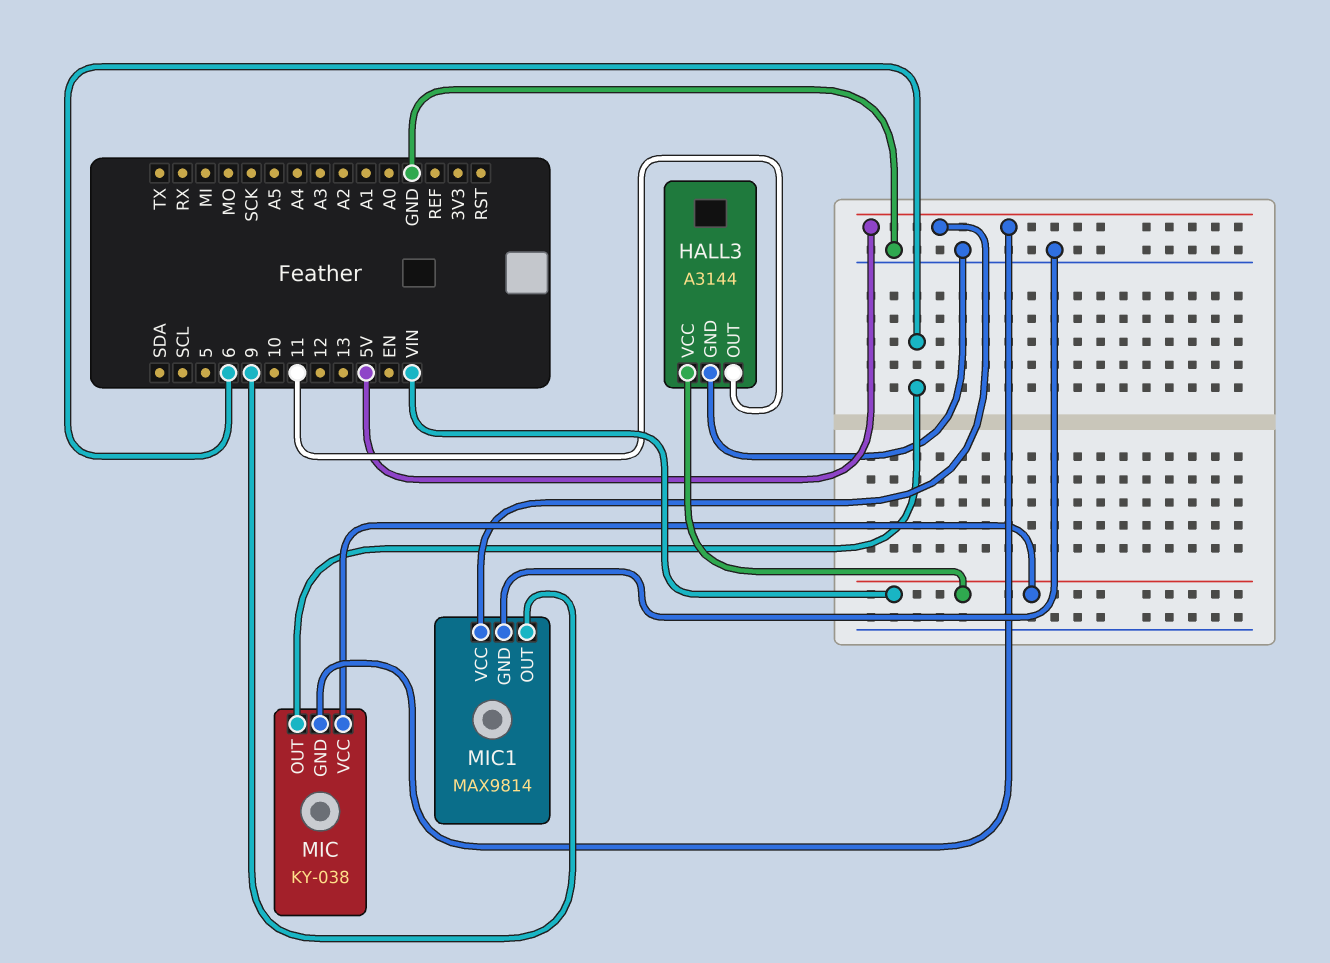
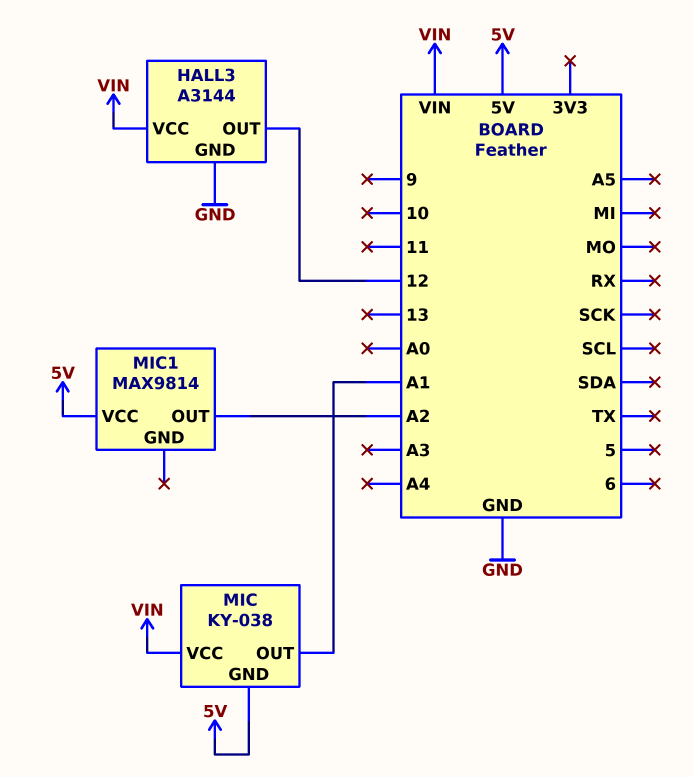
HALL3 pin OUT: 11 -> 12
MIC pin OUT: 6 -> A1
MIC1 pin GND: GND -> none
MIC1 pin OUT: 9 -> A2

